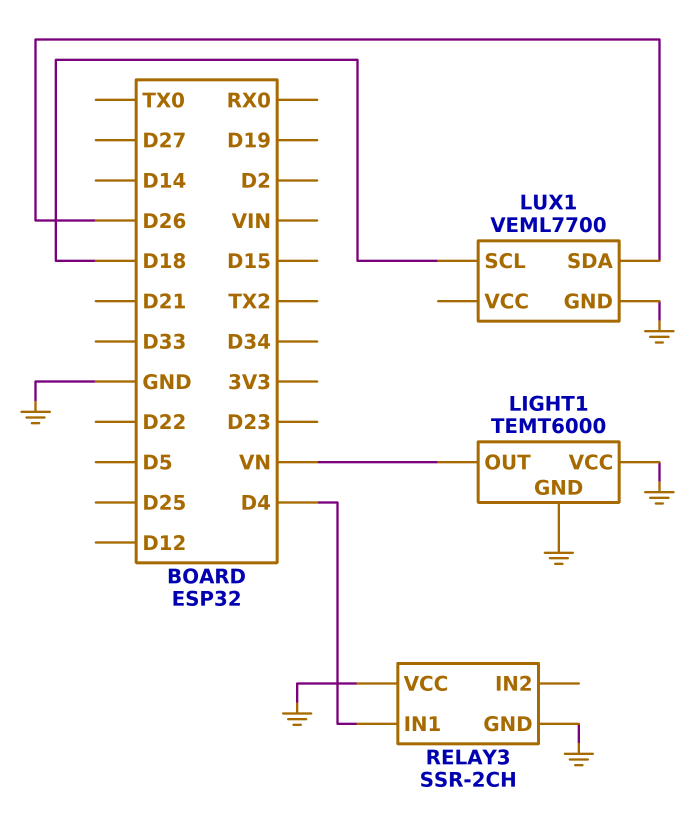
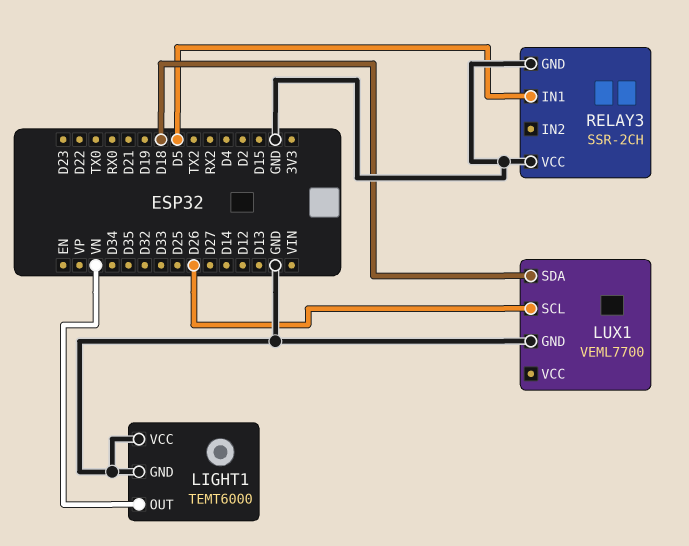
LUX1 pin SCL: D18 -> D26
LUX1 pin SDA: D26 -> D18
RELAY3 pin IN1: D4 -> D5

